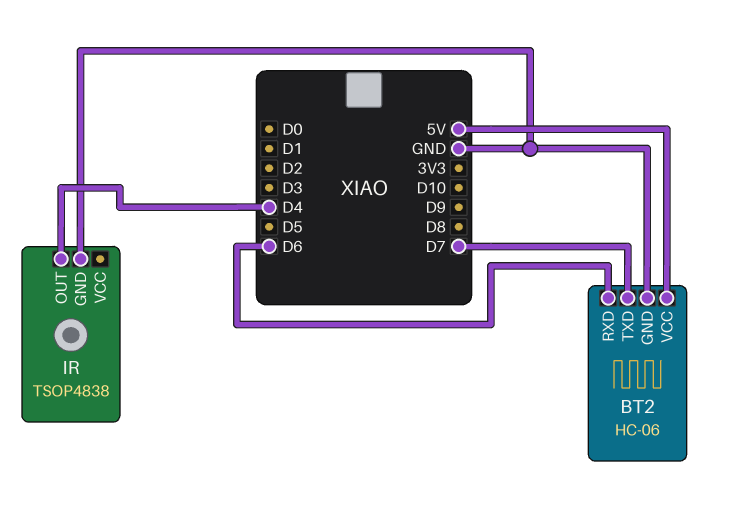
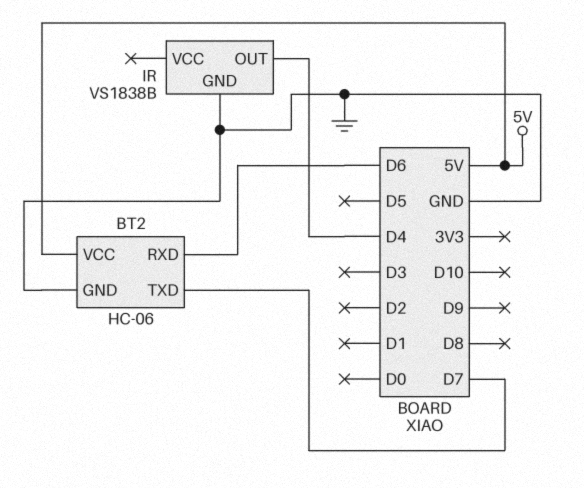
IR: TSOP4838 -> VS1838B

